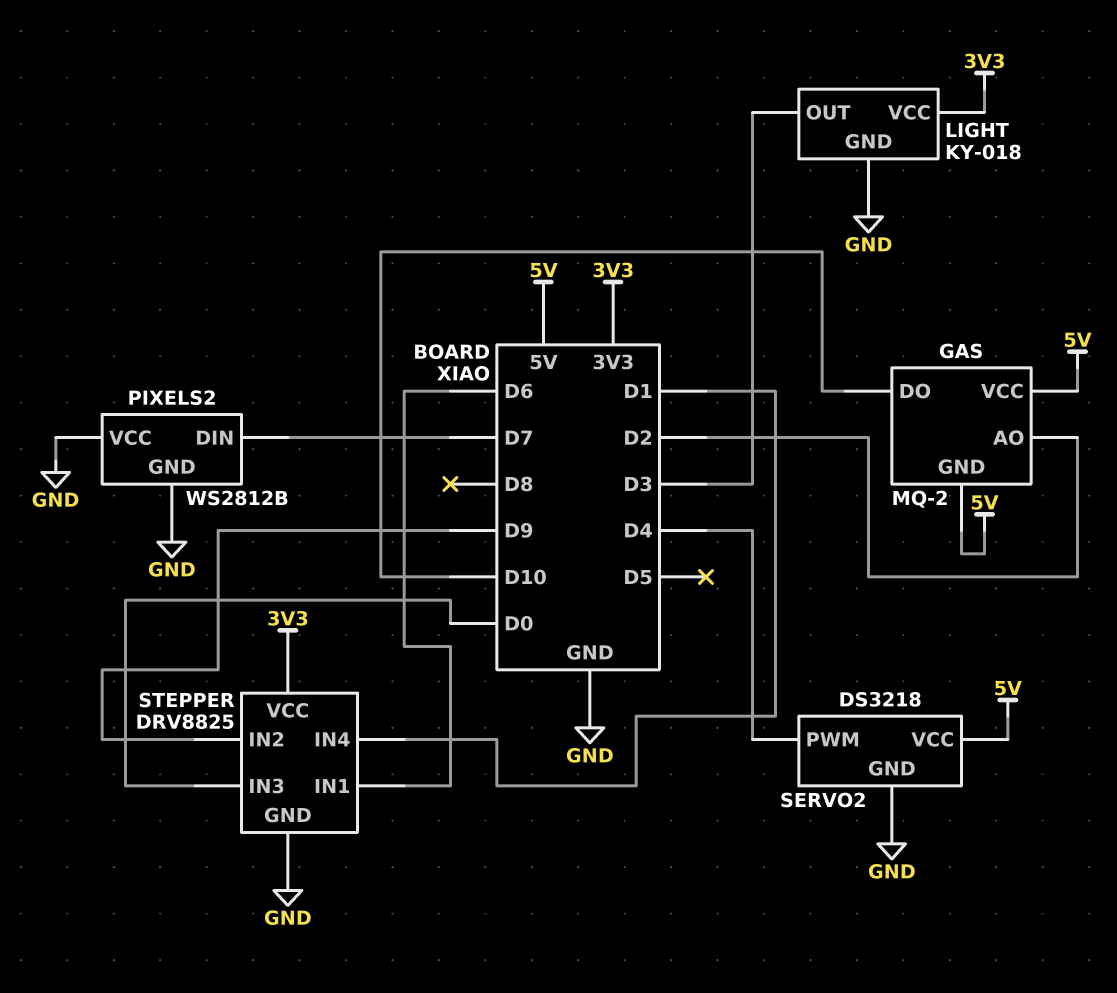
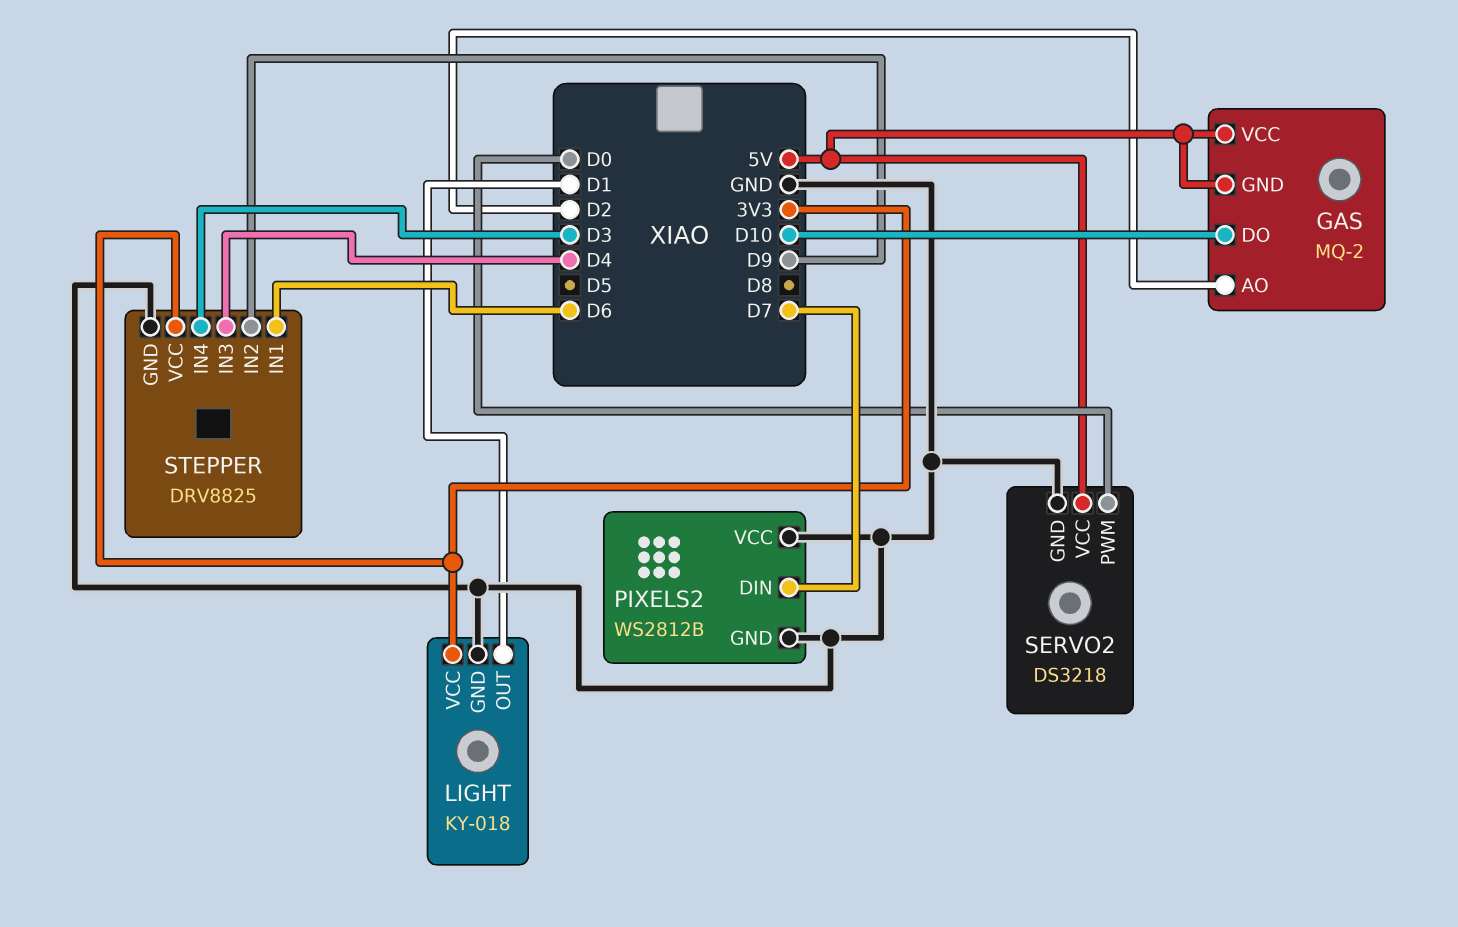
LIGHT pin OUT: D3 -> D1
SERVO2 pin PWM: D4 -> D0
STEPPER pin IN3: D0 -> D4
STEPPER pin IN4: D1 -> D3

